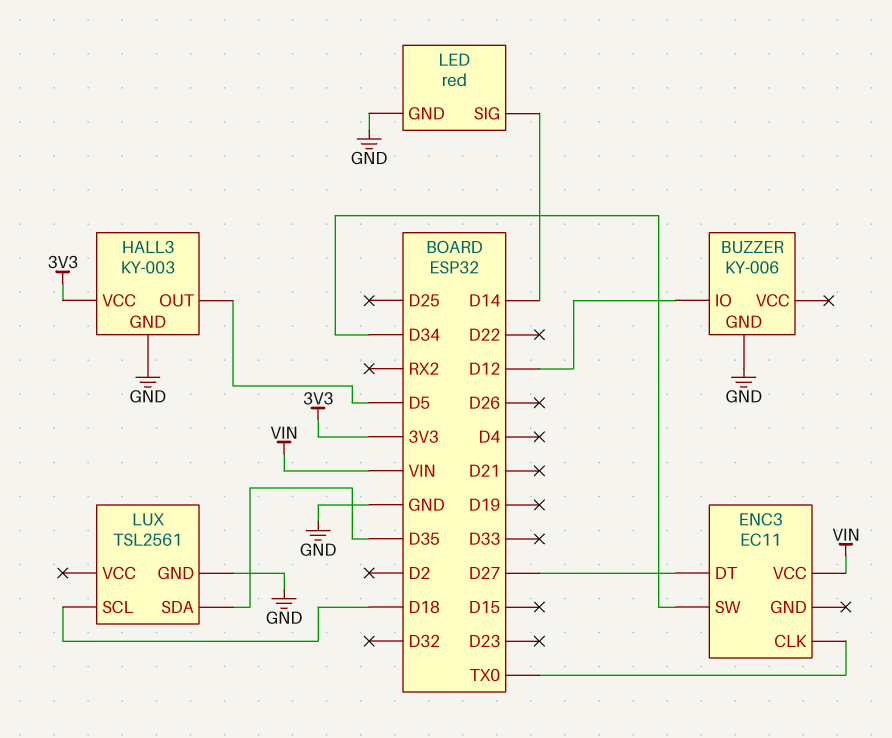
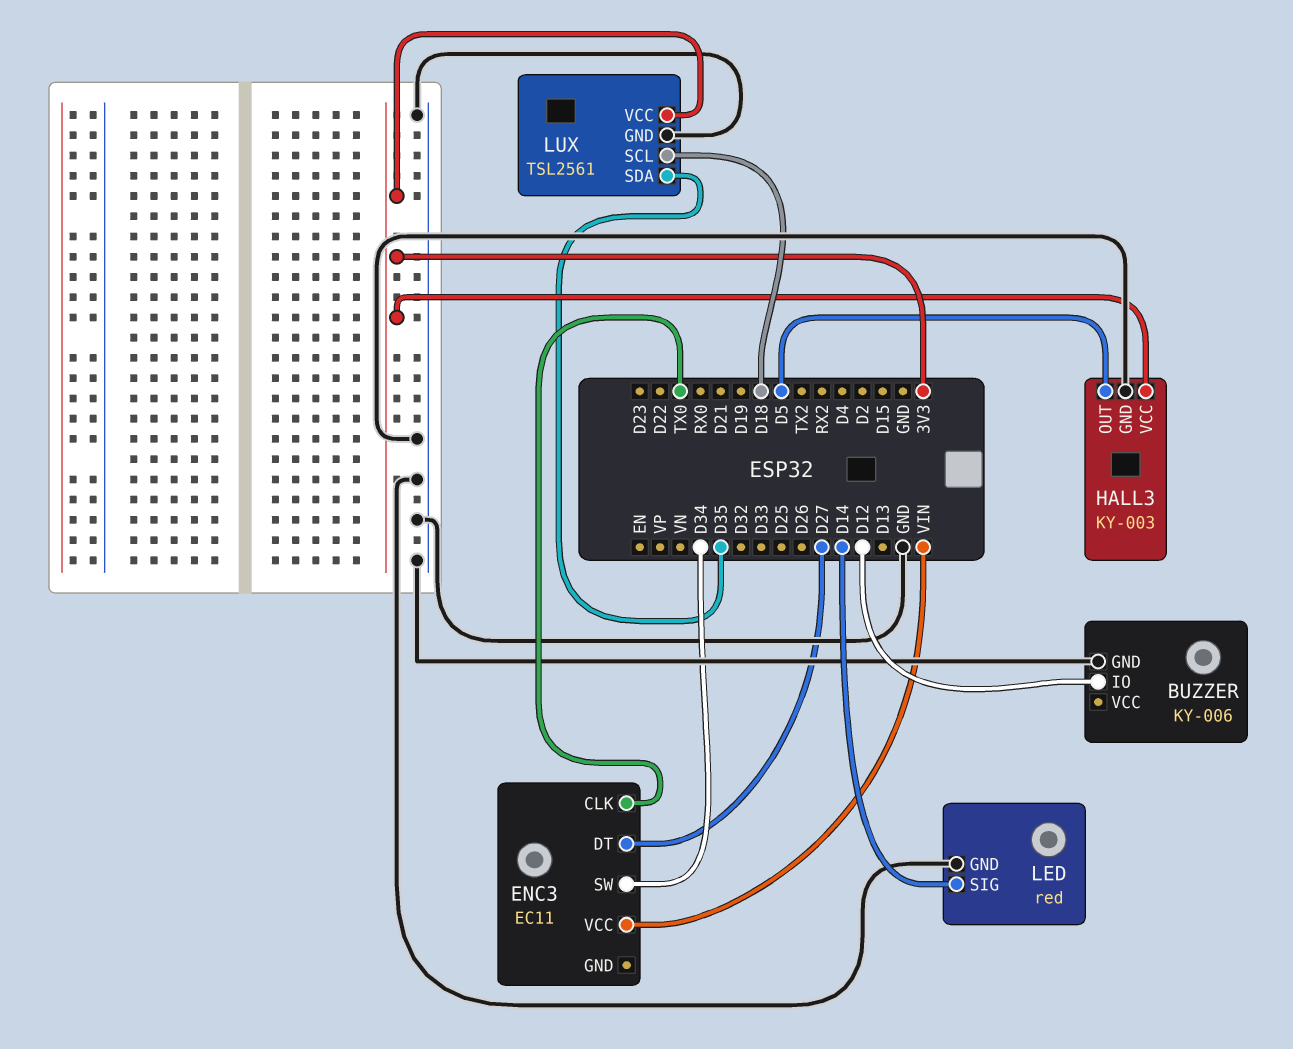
LUX pin VCC: none -> 3V3

